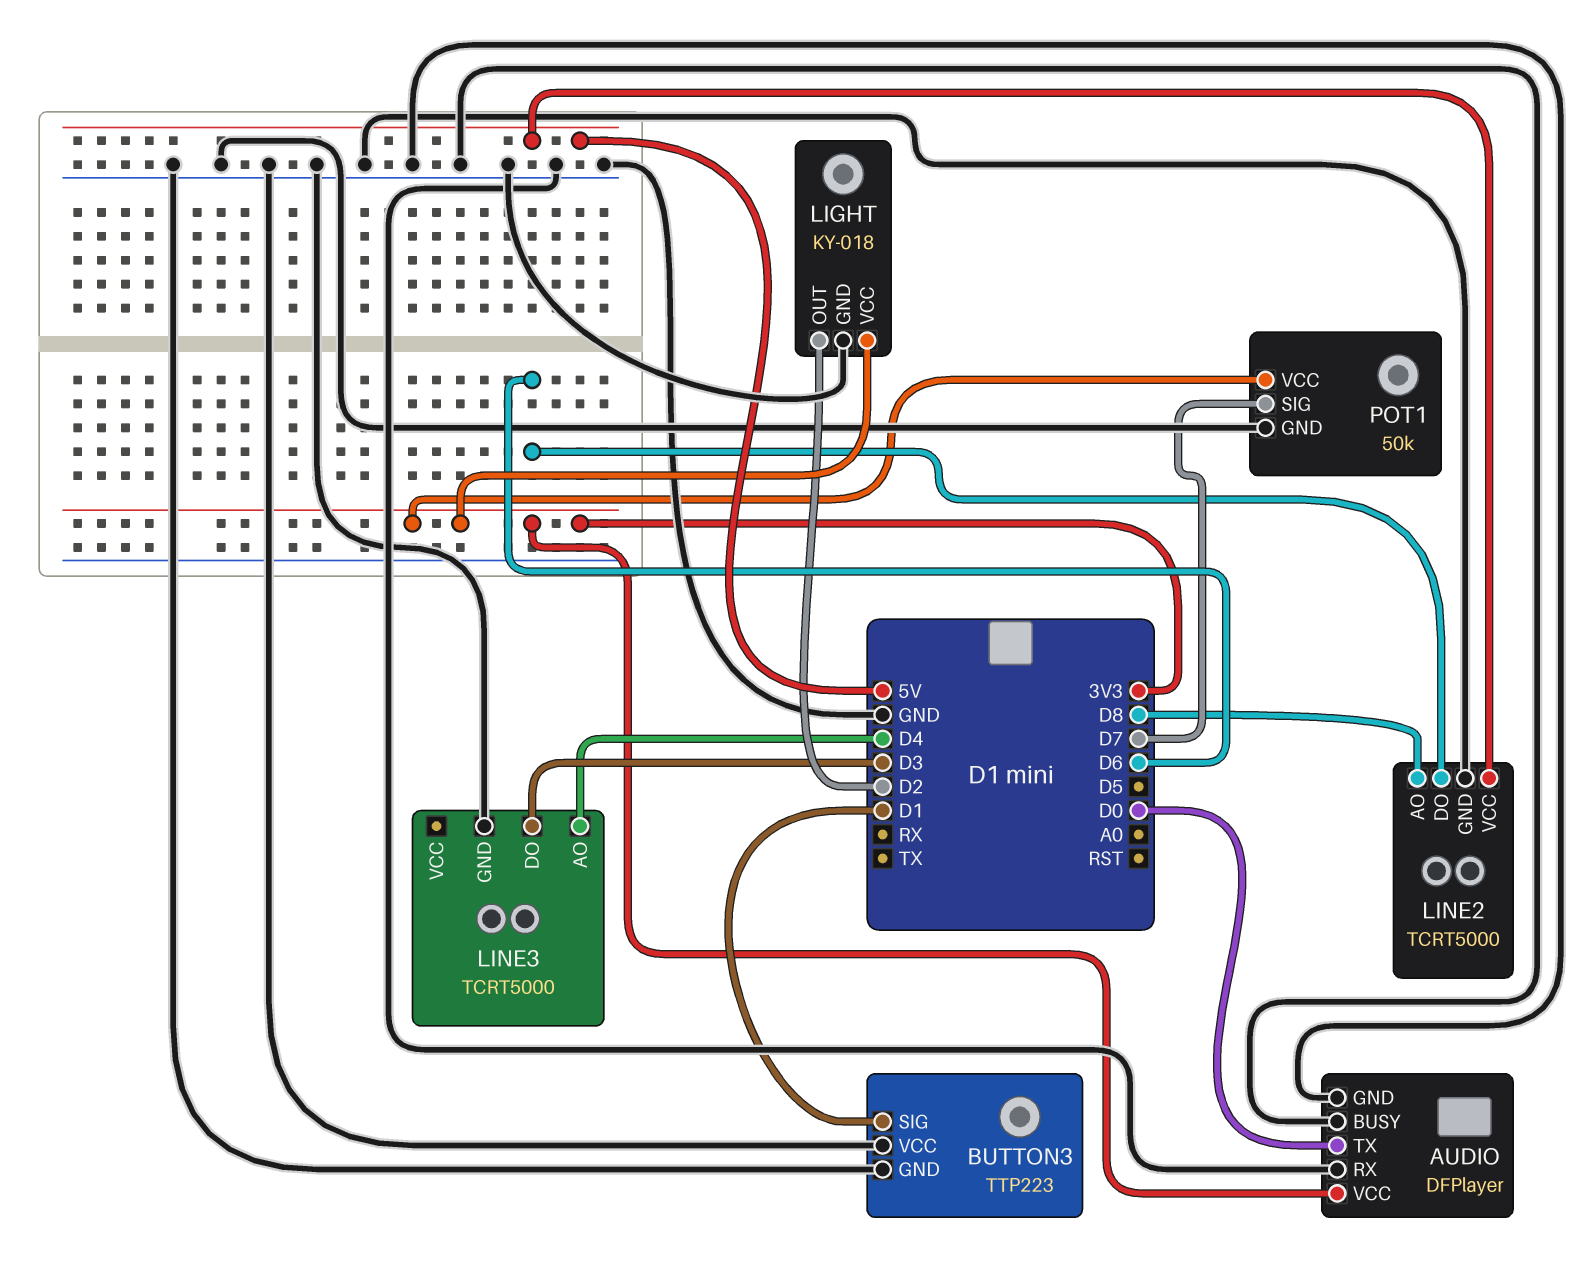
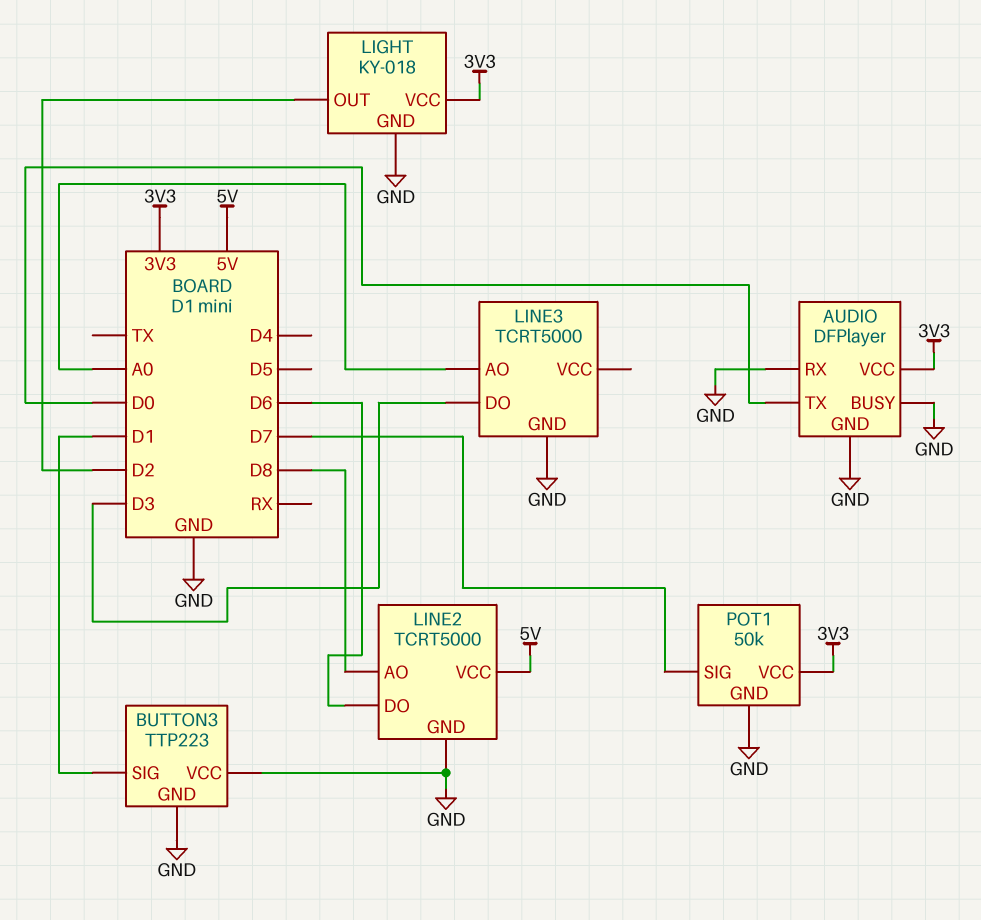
LINE3 pin AO: D4 -> A0

